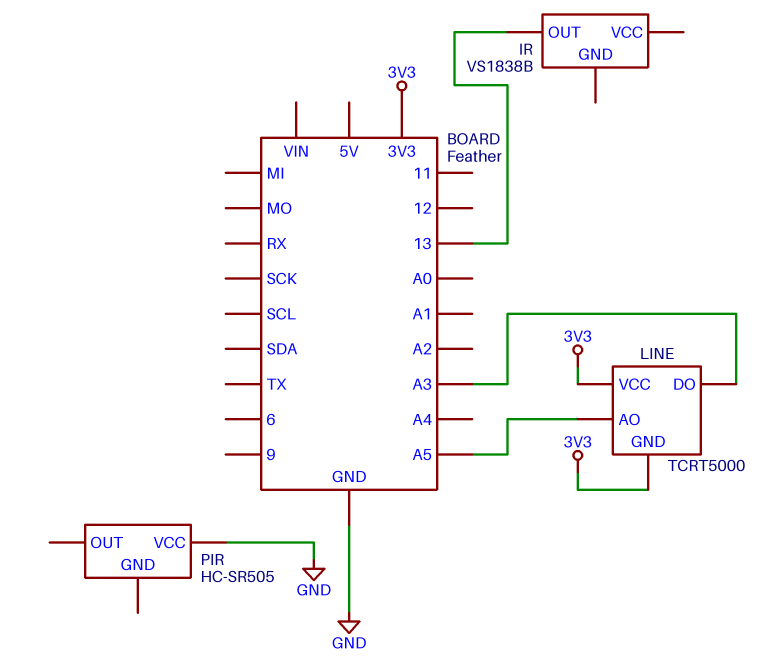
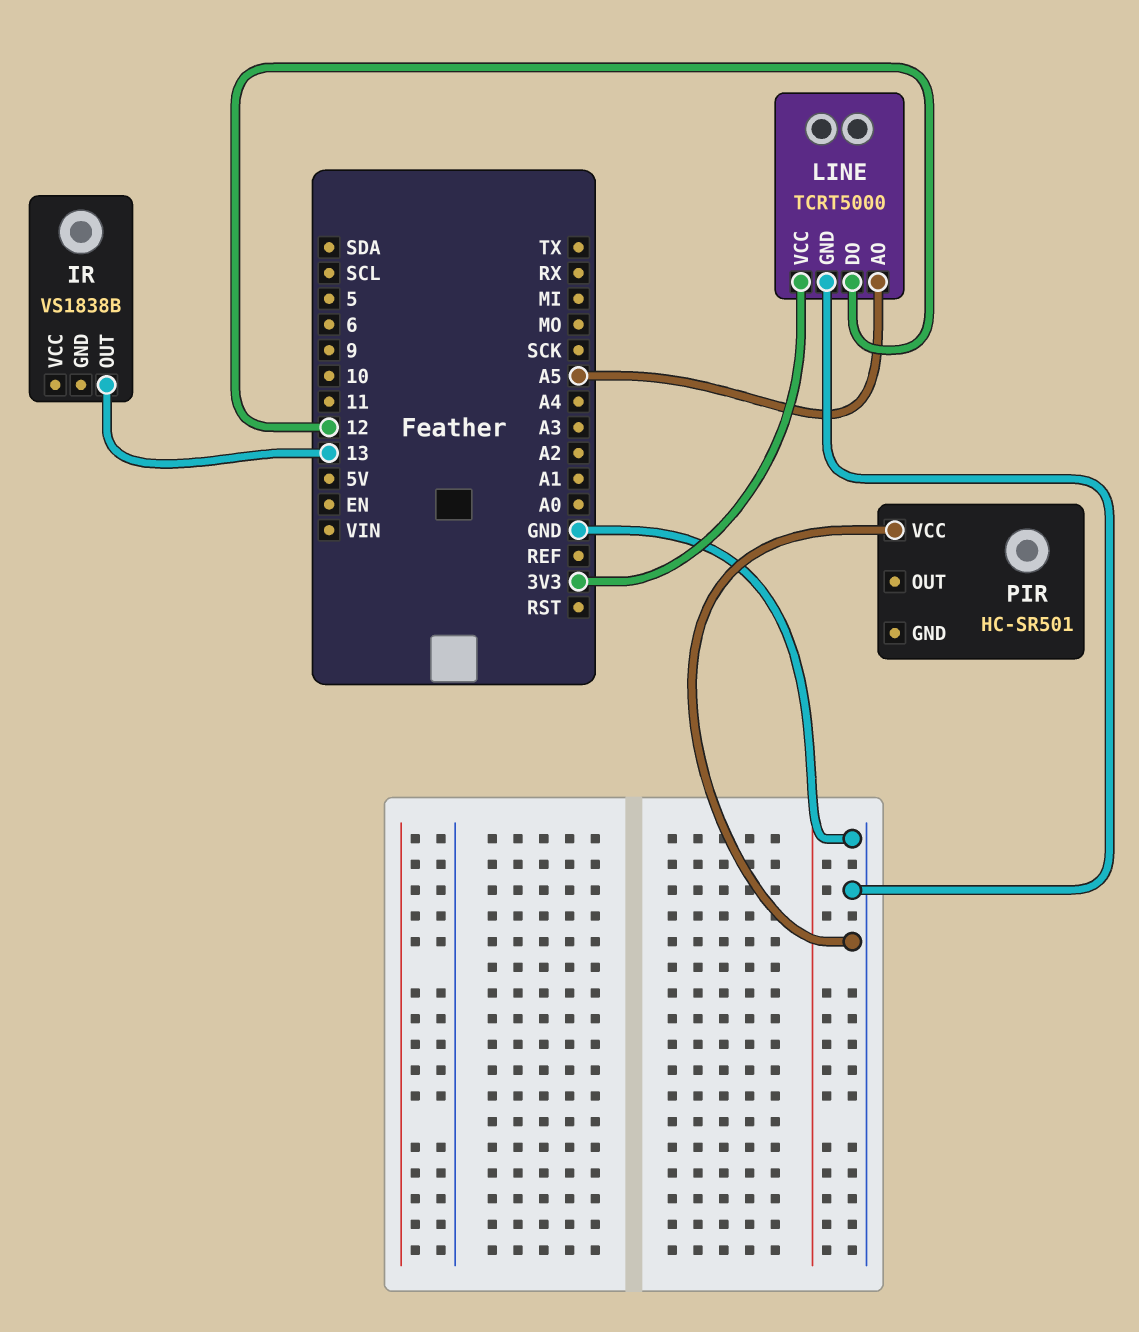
LINE pin DO: A3 -> 12
LINE pin GND: 3V3 -> GND
PIR: HC-SR505 -> HC-SR501

